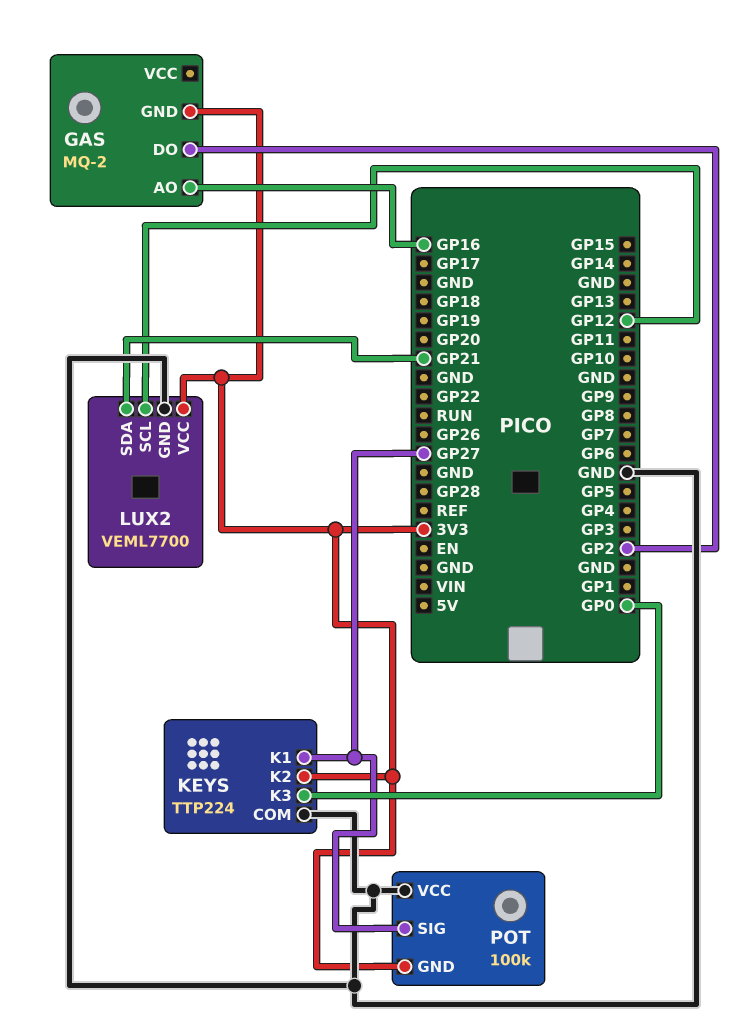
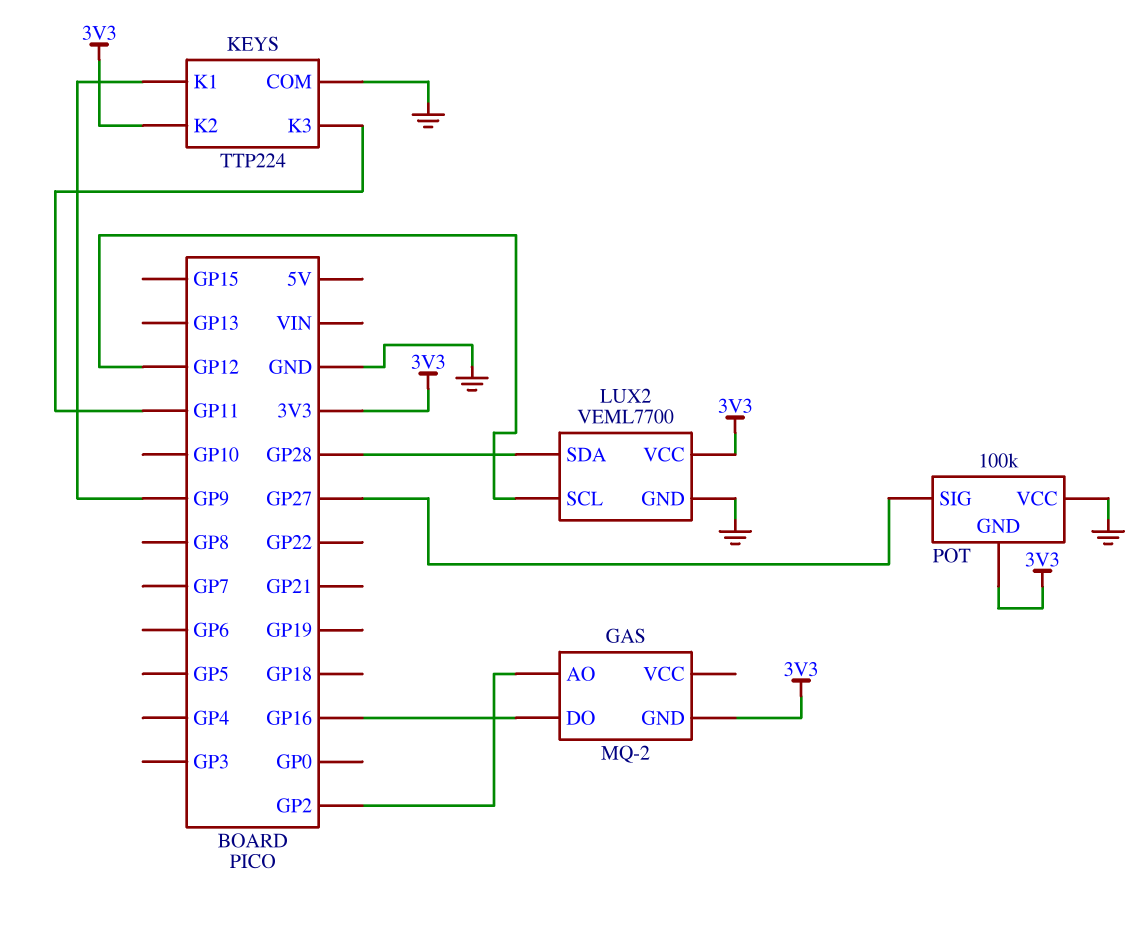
GAS pin AO: GP16 -> GP2
GAS pin DO: GP2 -> GP16
KEYS pin K1: GP27 -> GP9
KEYS pin K3: GP0 -> GP11
LUX2 pin SDA: GP21 -> GP28

